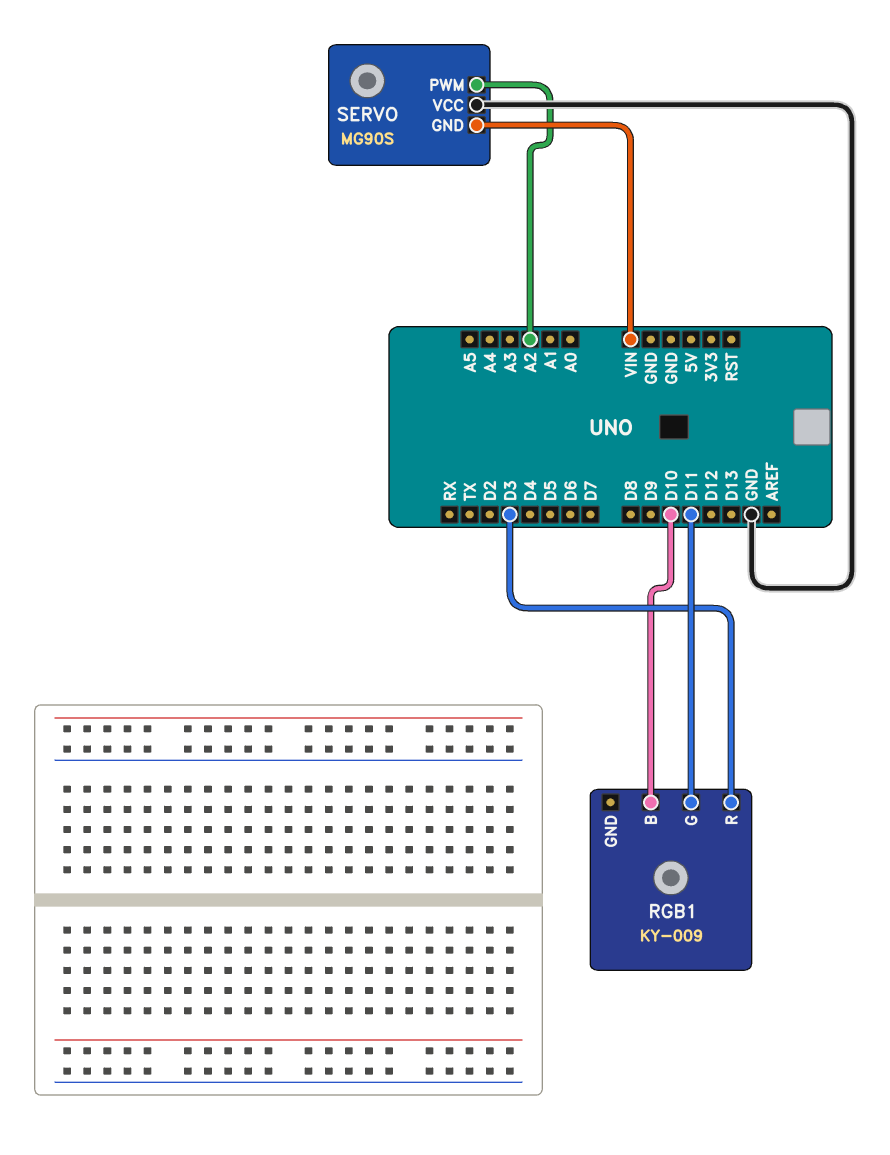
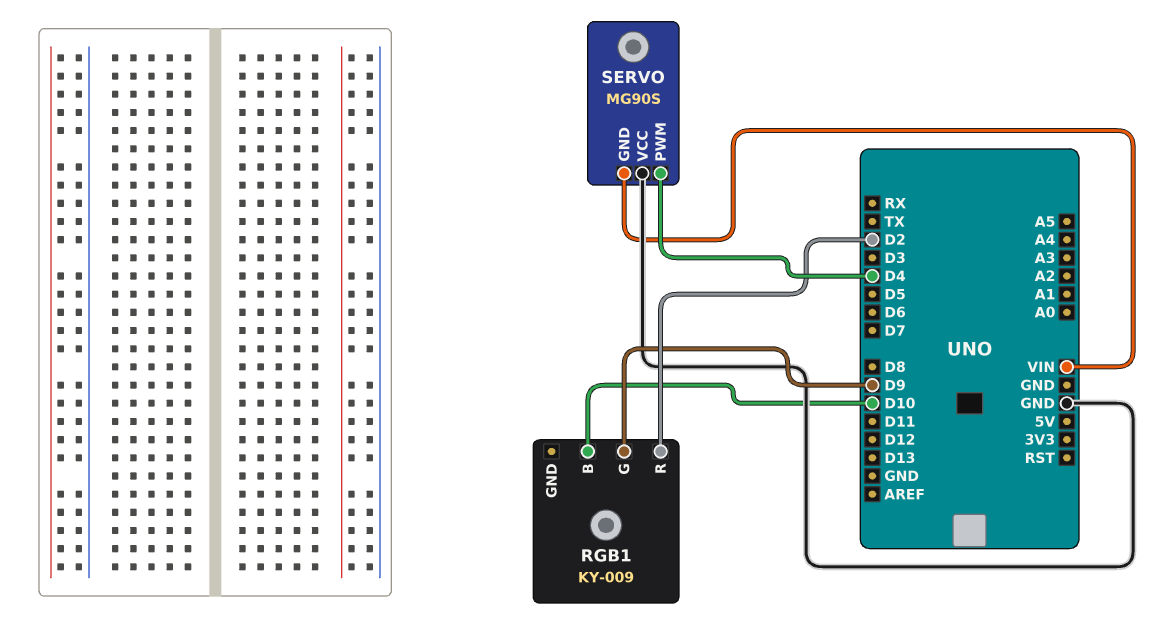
RGB1 pin G: D11 -> D9
RGB1 pin R: D3 -> D2
SERVO pin PWM: A2 -> D4

